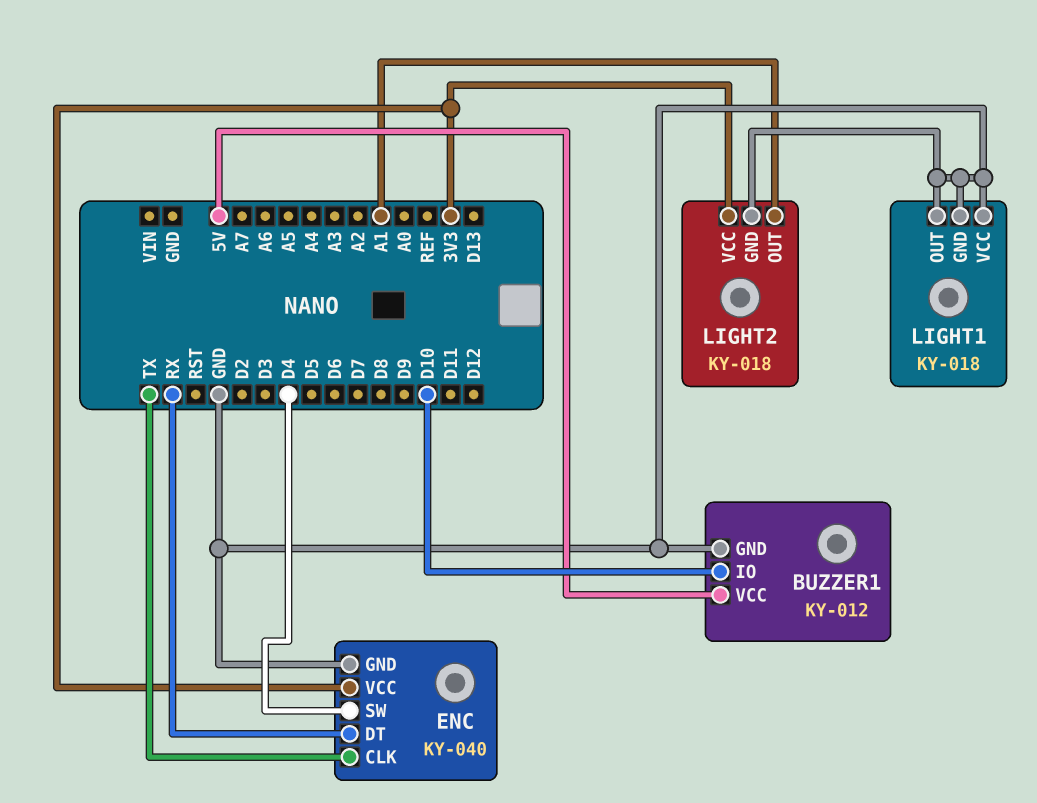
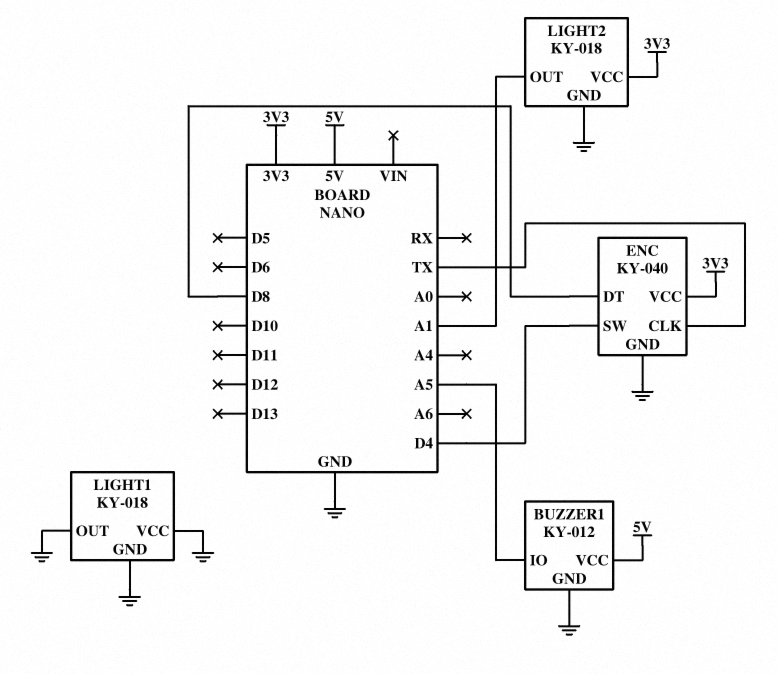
BUZZER1 pin IO: D10 -> A5
ENC pin DT: RX -> D8

